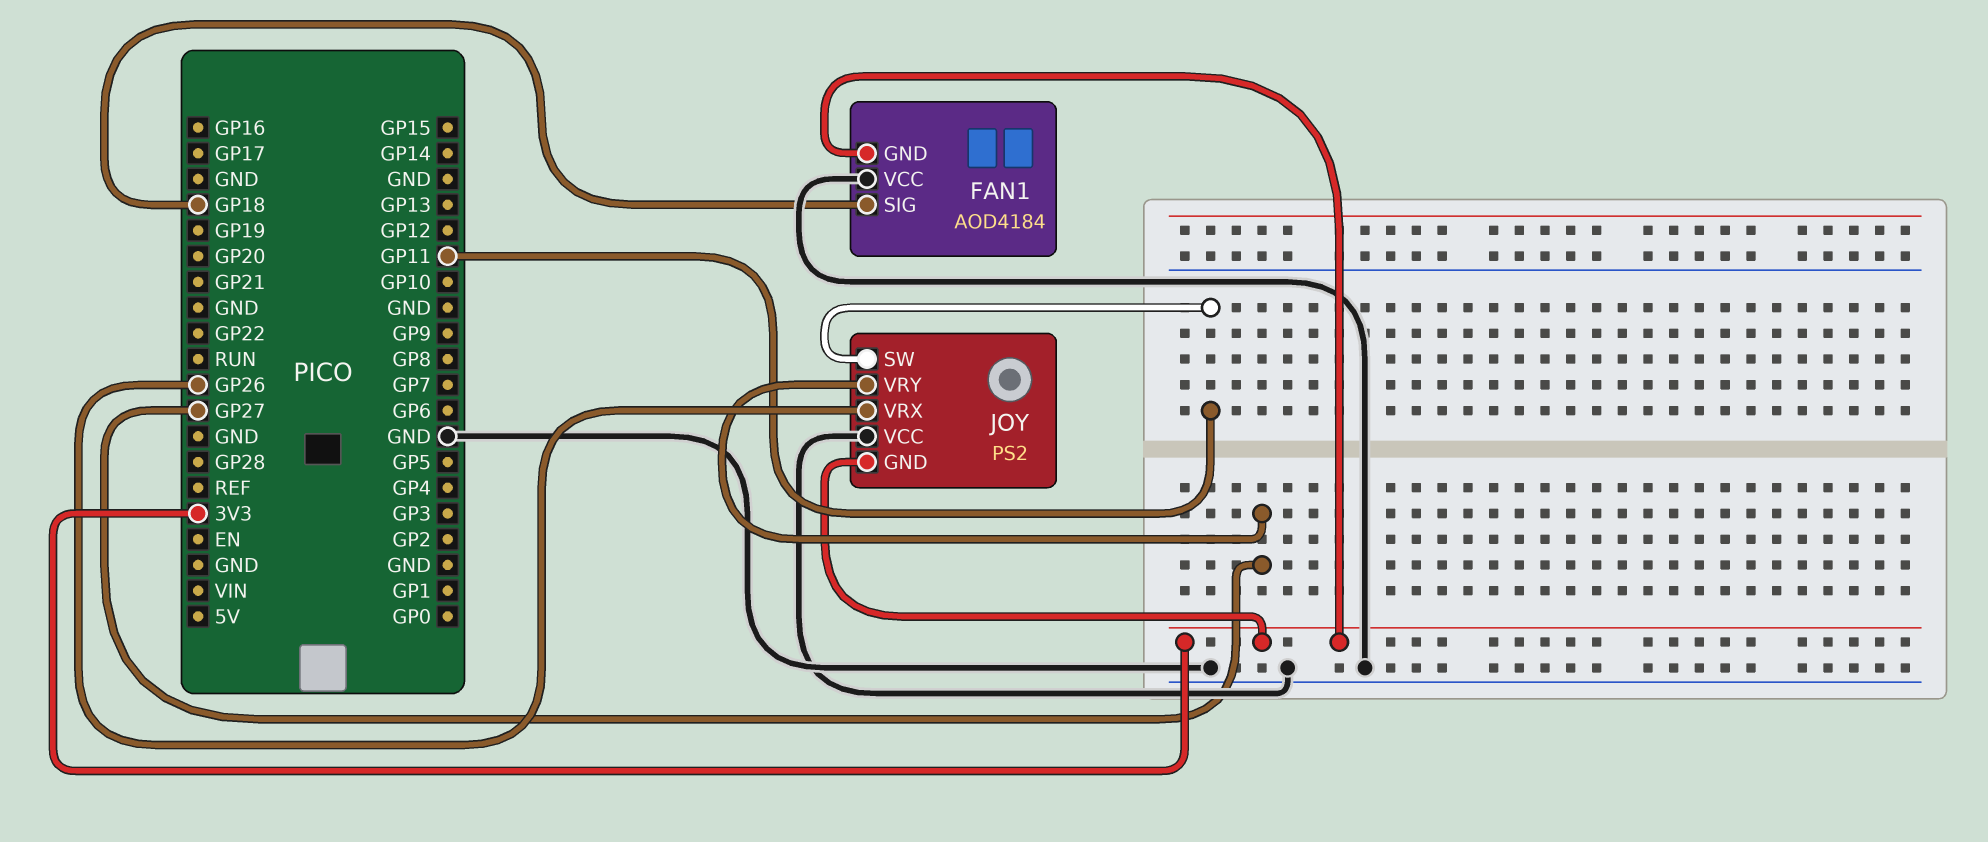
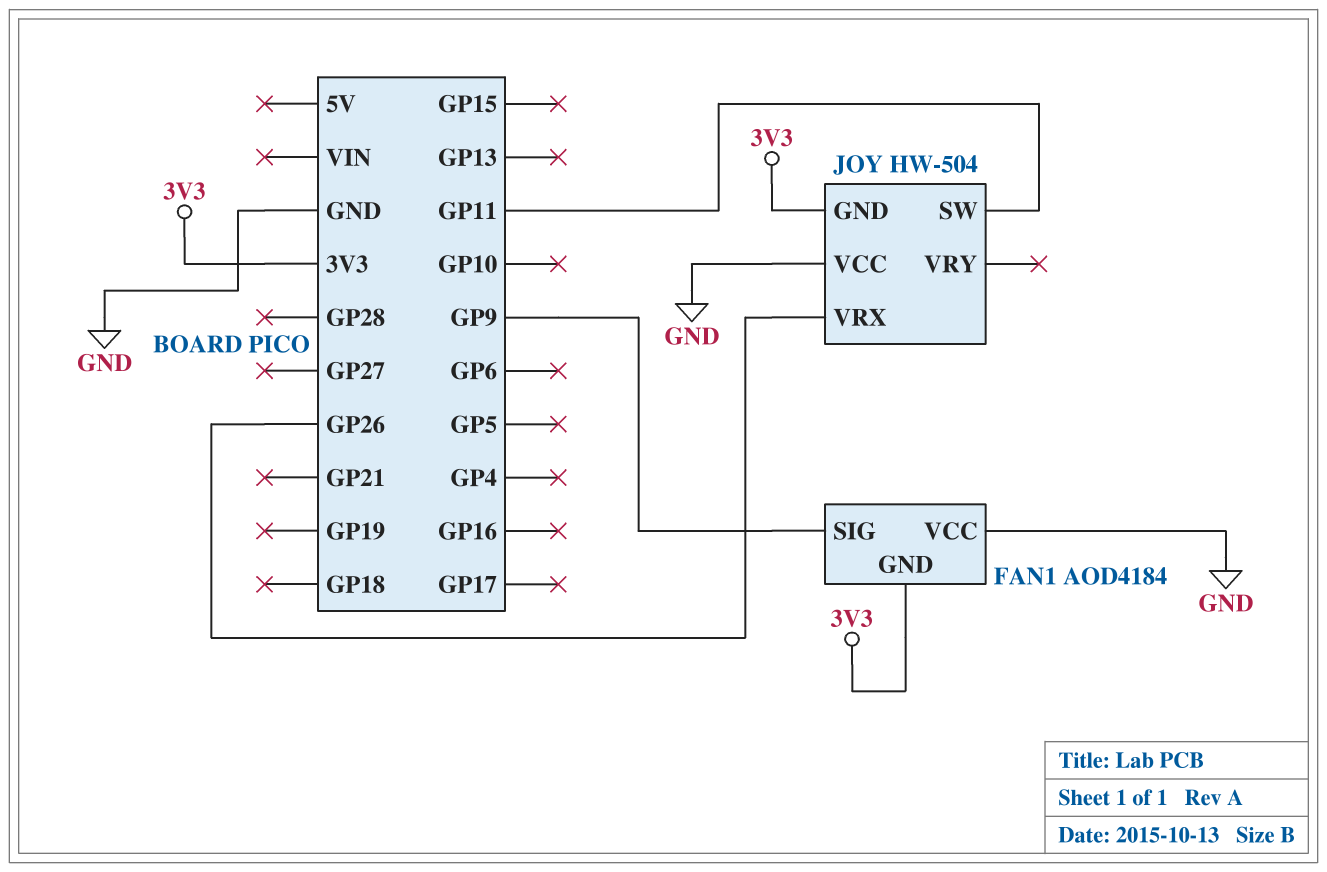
FAN1 pin SIG: GP18 -> GP9
JOY: PS2 -> HW-504
JOY pin VRY: GP27 -> none

